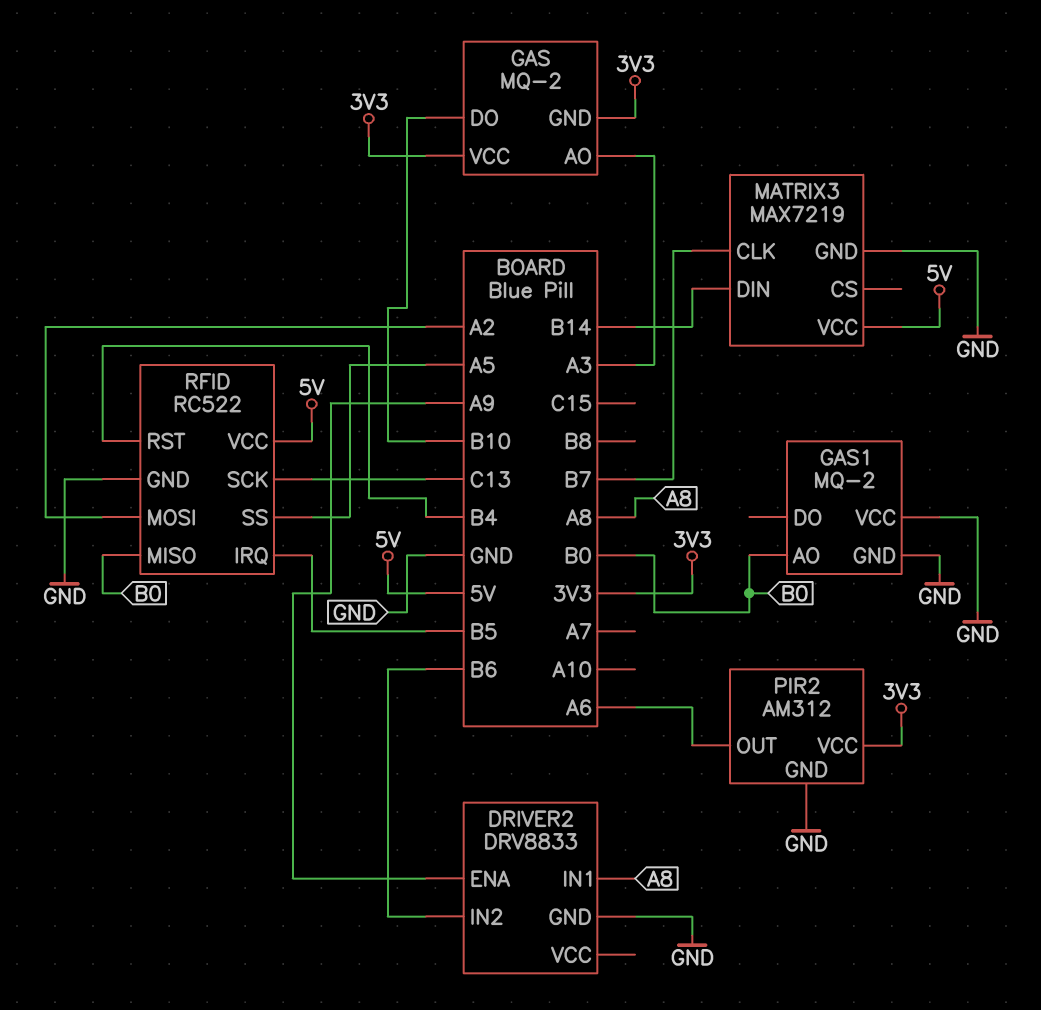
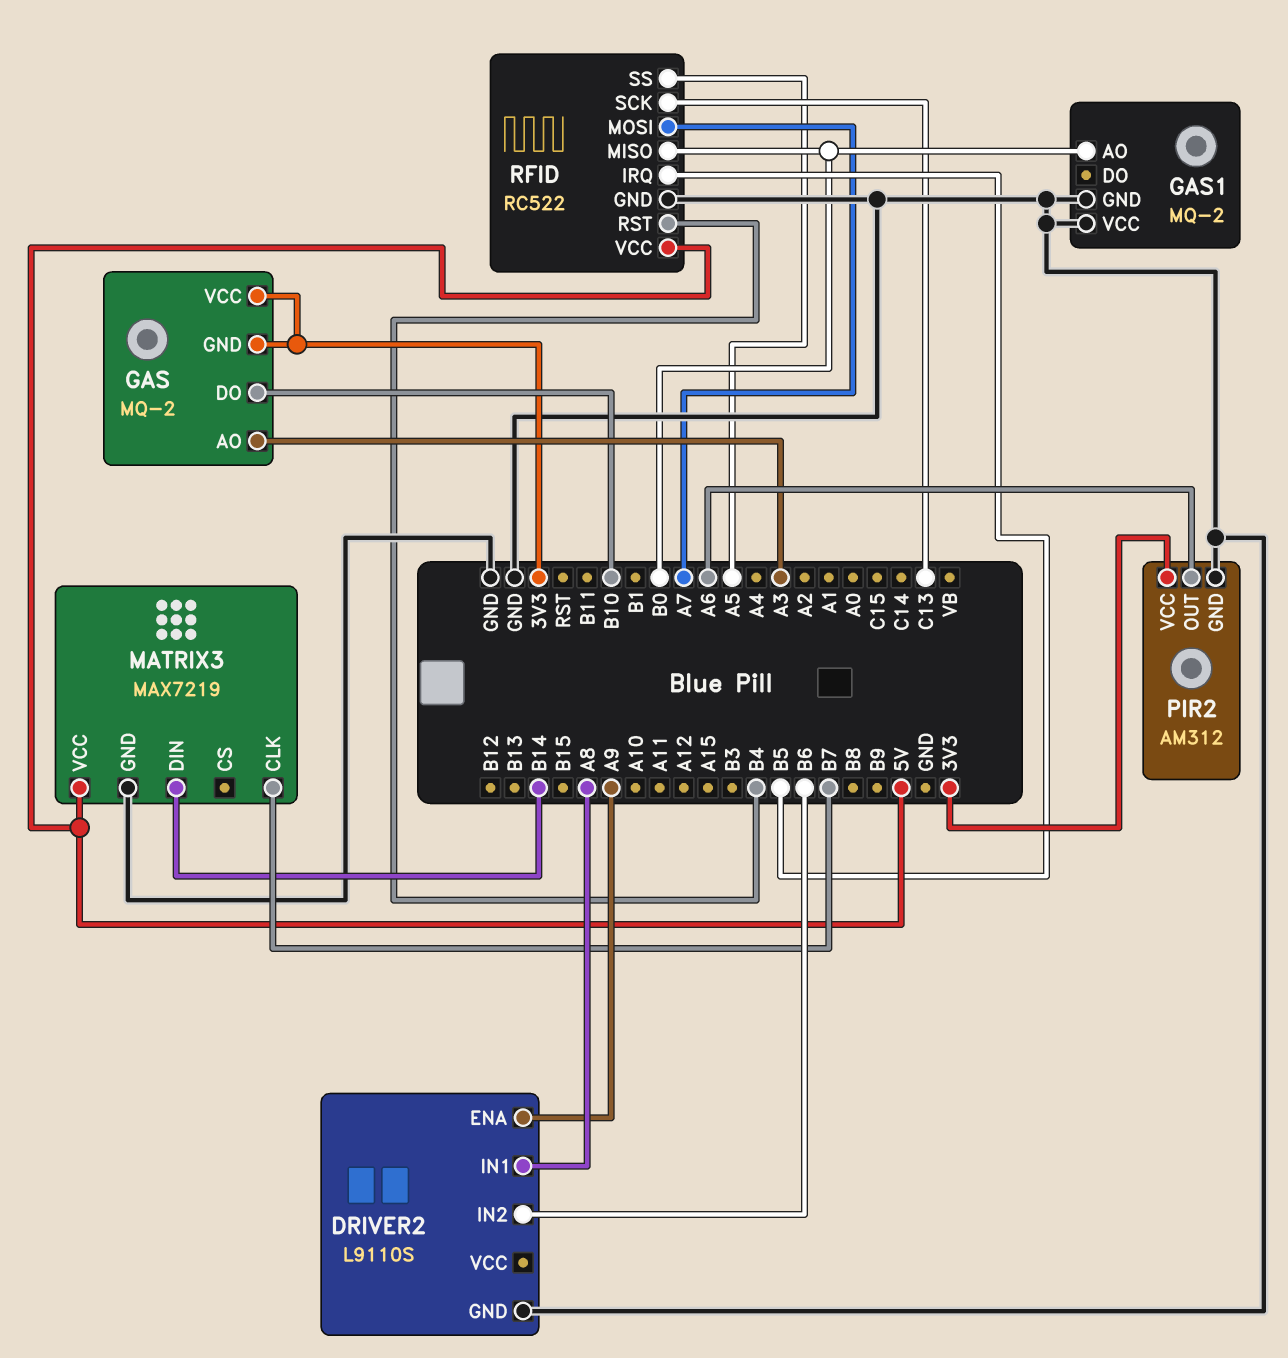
DRIVER2: DRV8833 -> L9110S
RFID pin MOSI: A2 -> A7

